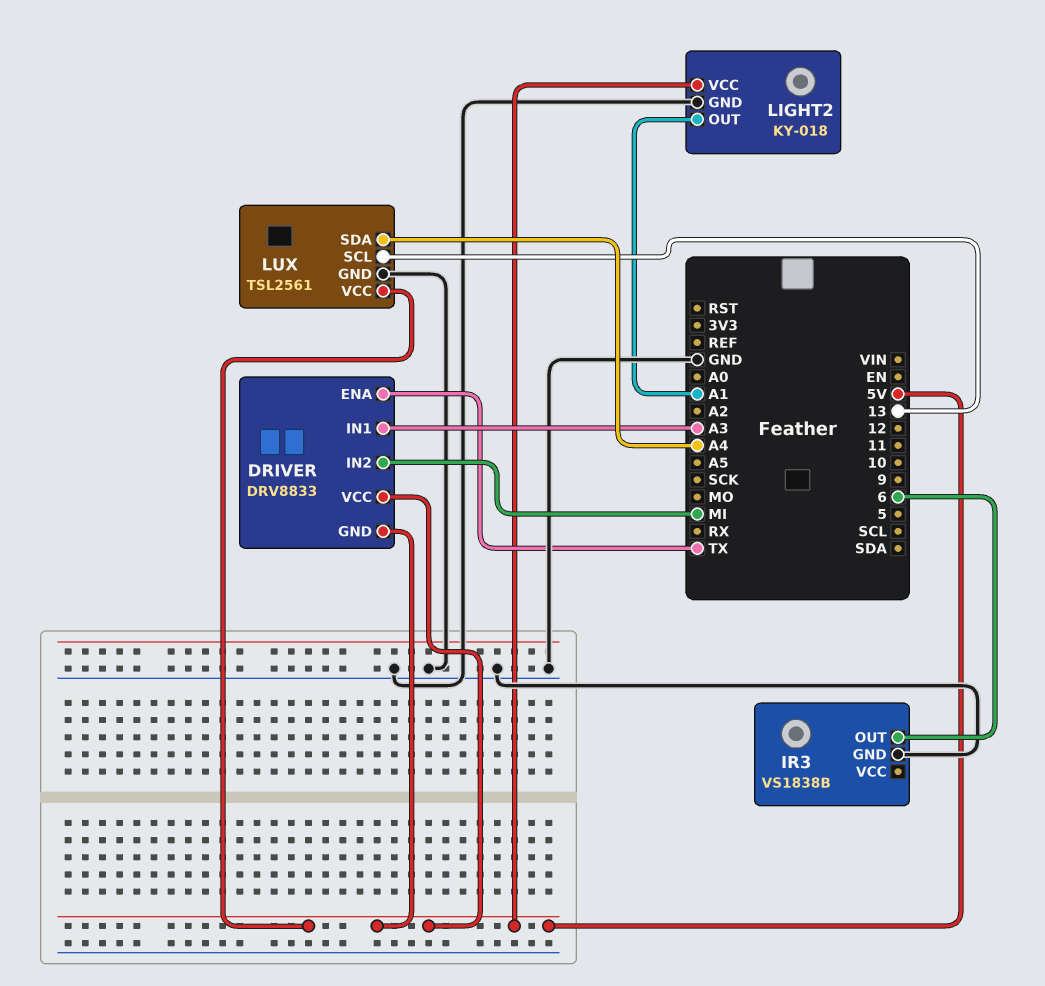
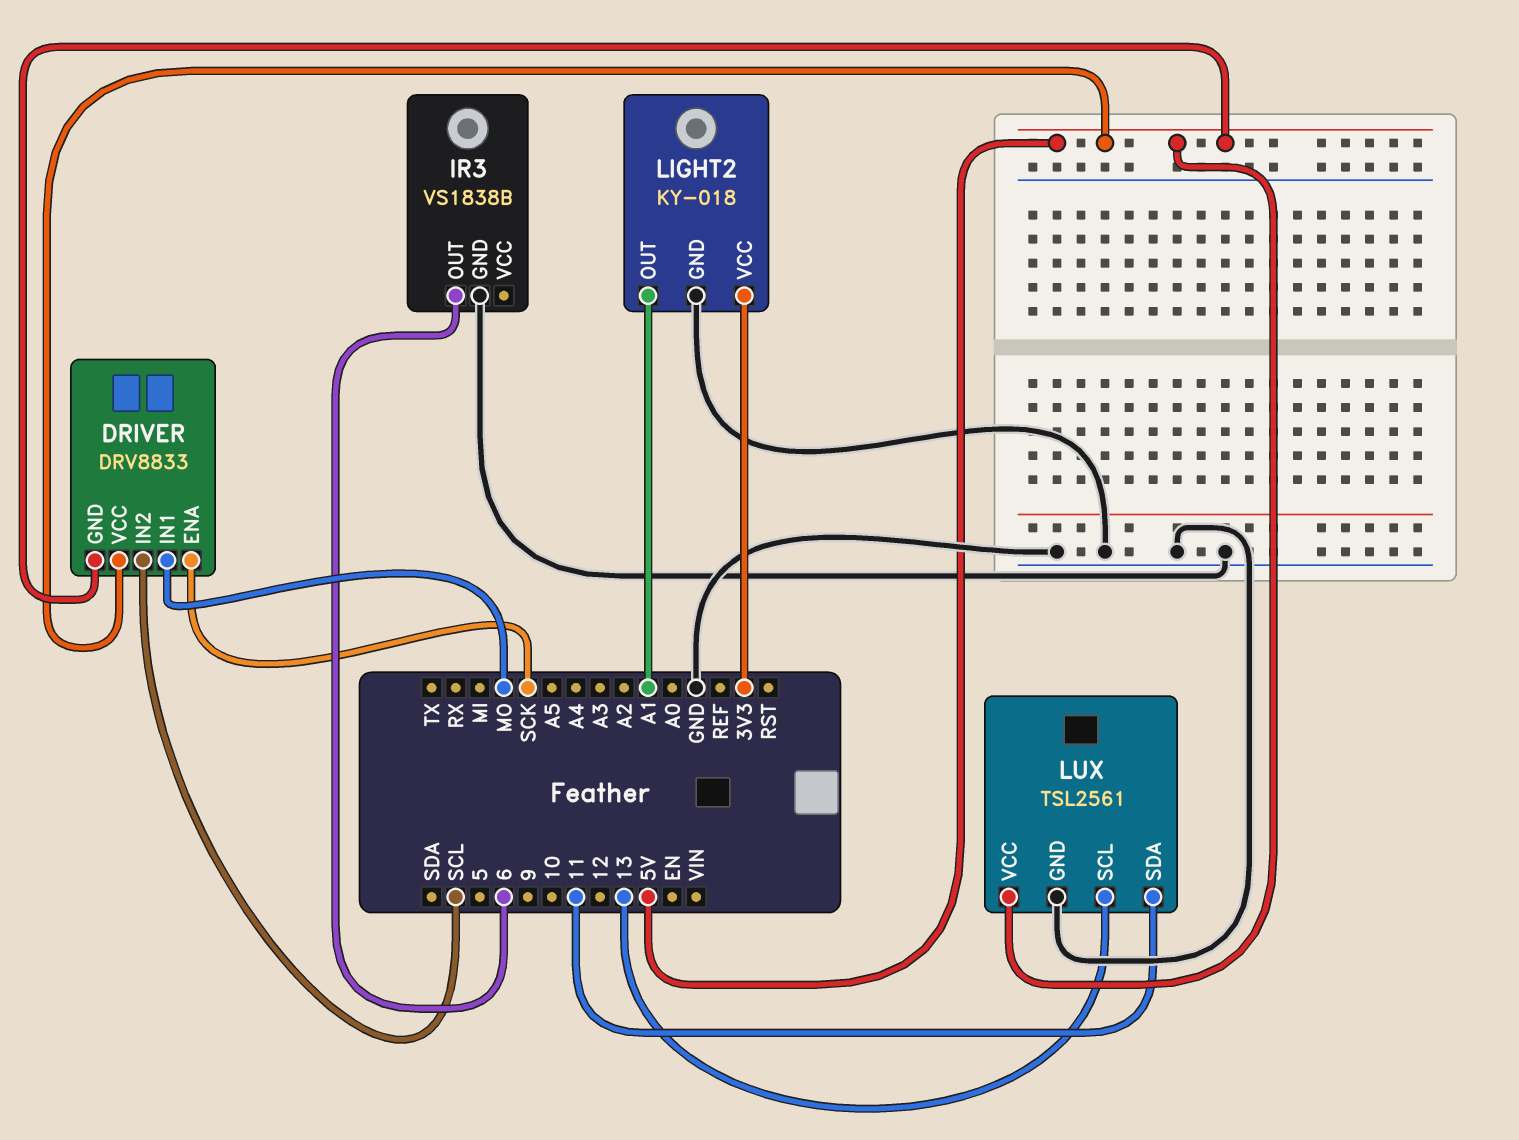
DRIVER pin ENA: TX -> SCK
DRIVER pin IN1: A3 -> MO
DRIVER pin IN2: MI -> SCL
LIGHT2 pin VCC: 5V -> 3V3
LUX pin SDA: A4 -> 11

